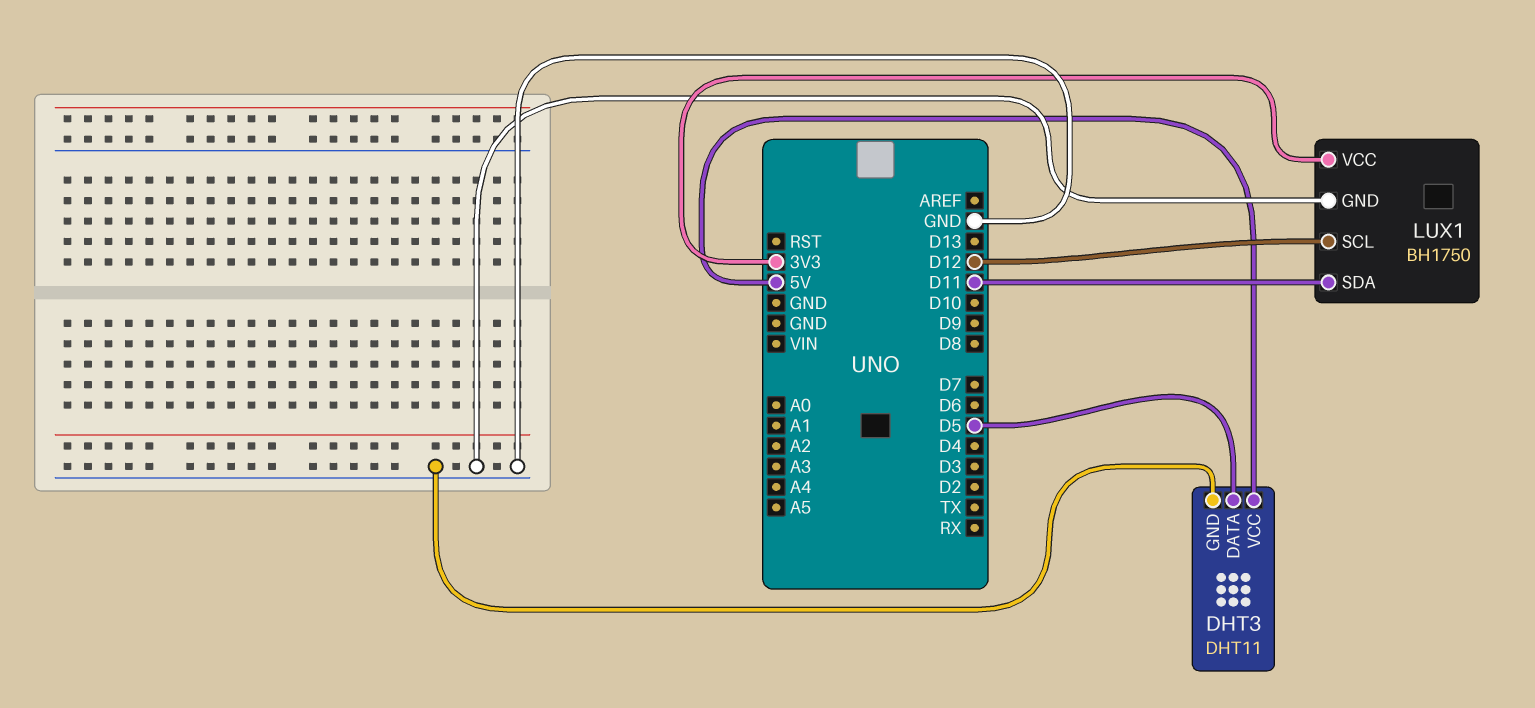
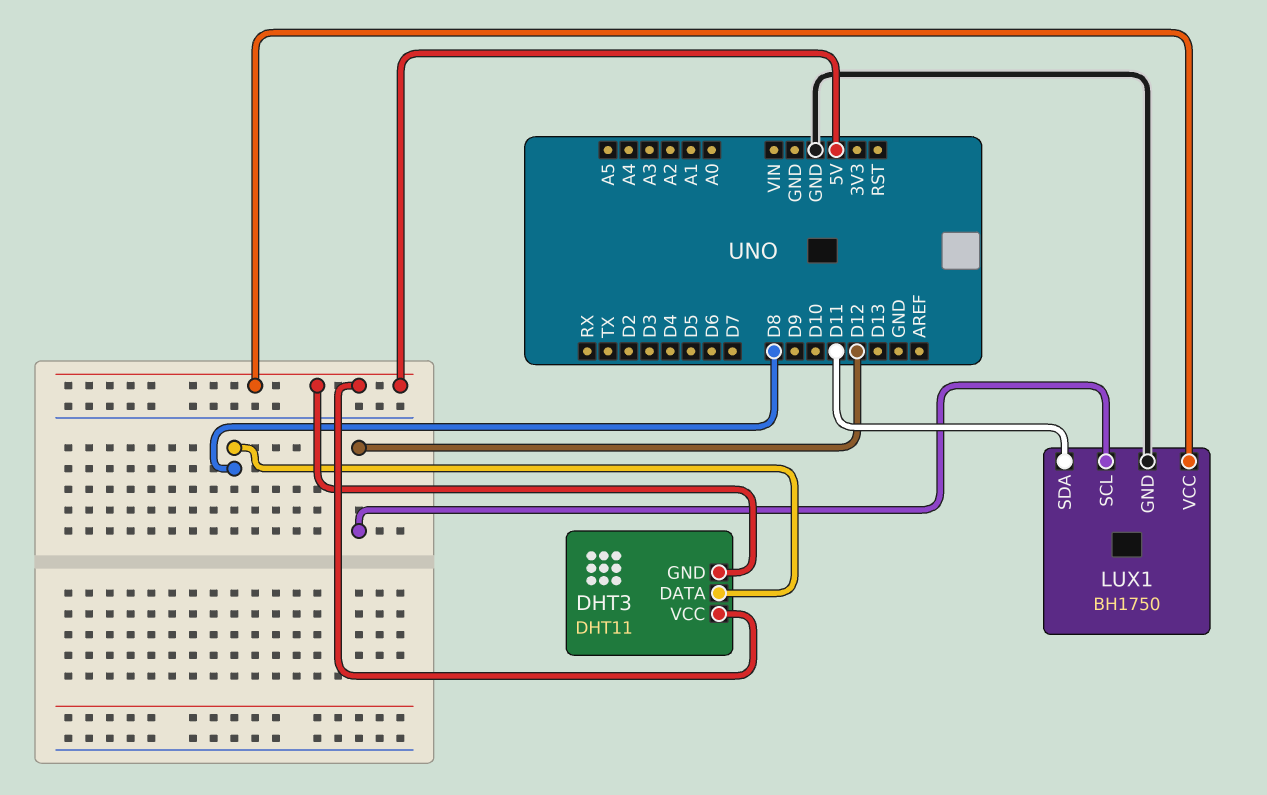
DHT3 pin DATA: D5 -> D8
DHT3 pin GND: GND -> 5V
LUX1 pin VCC: 3V3 -> 5V

